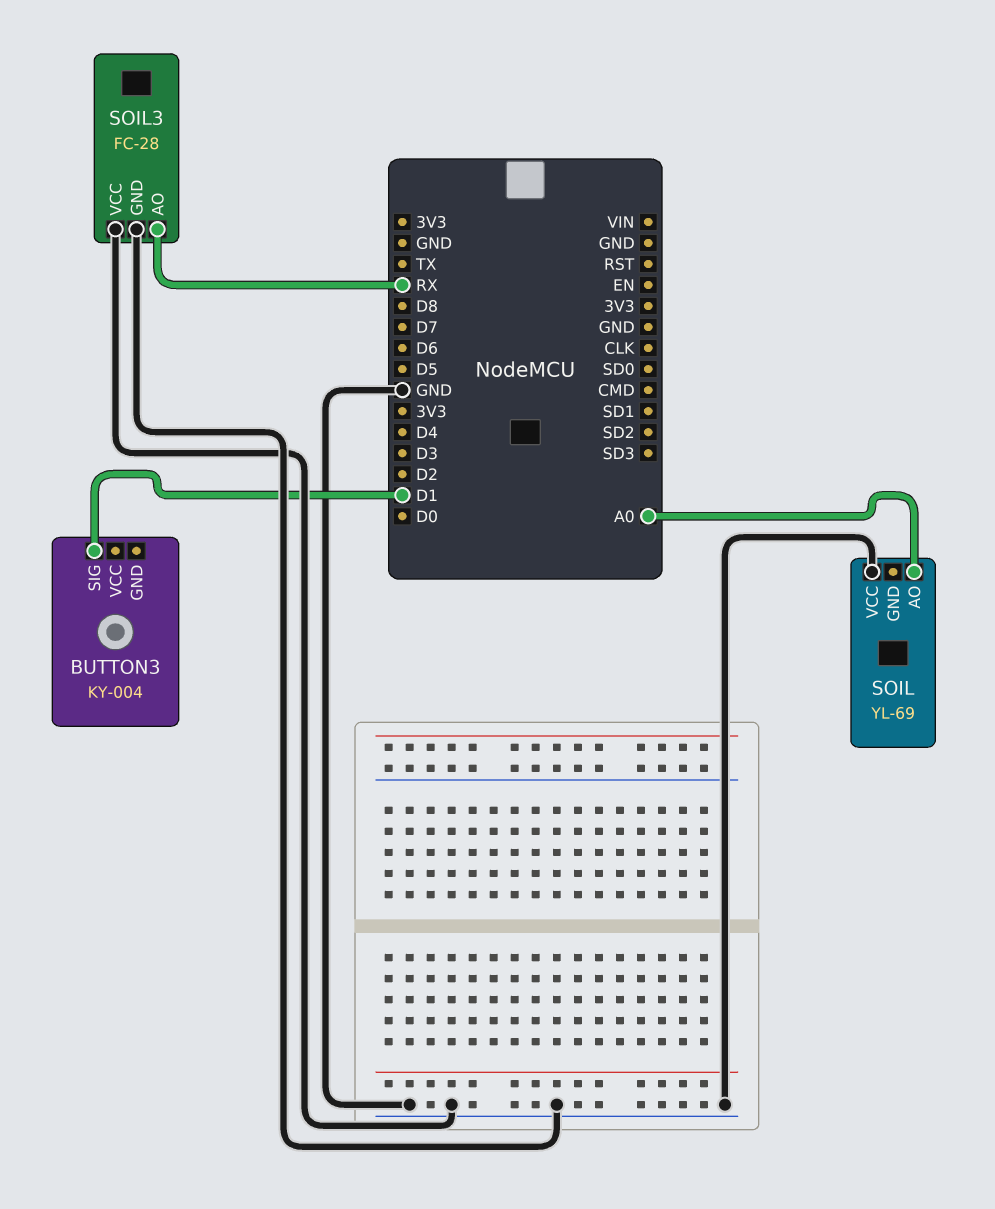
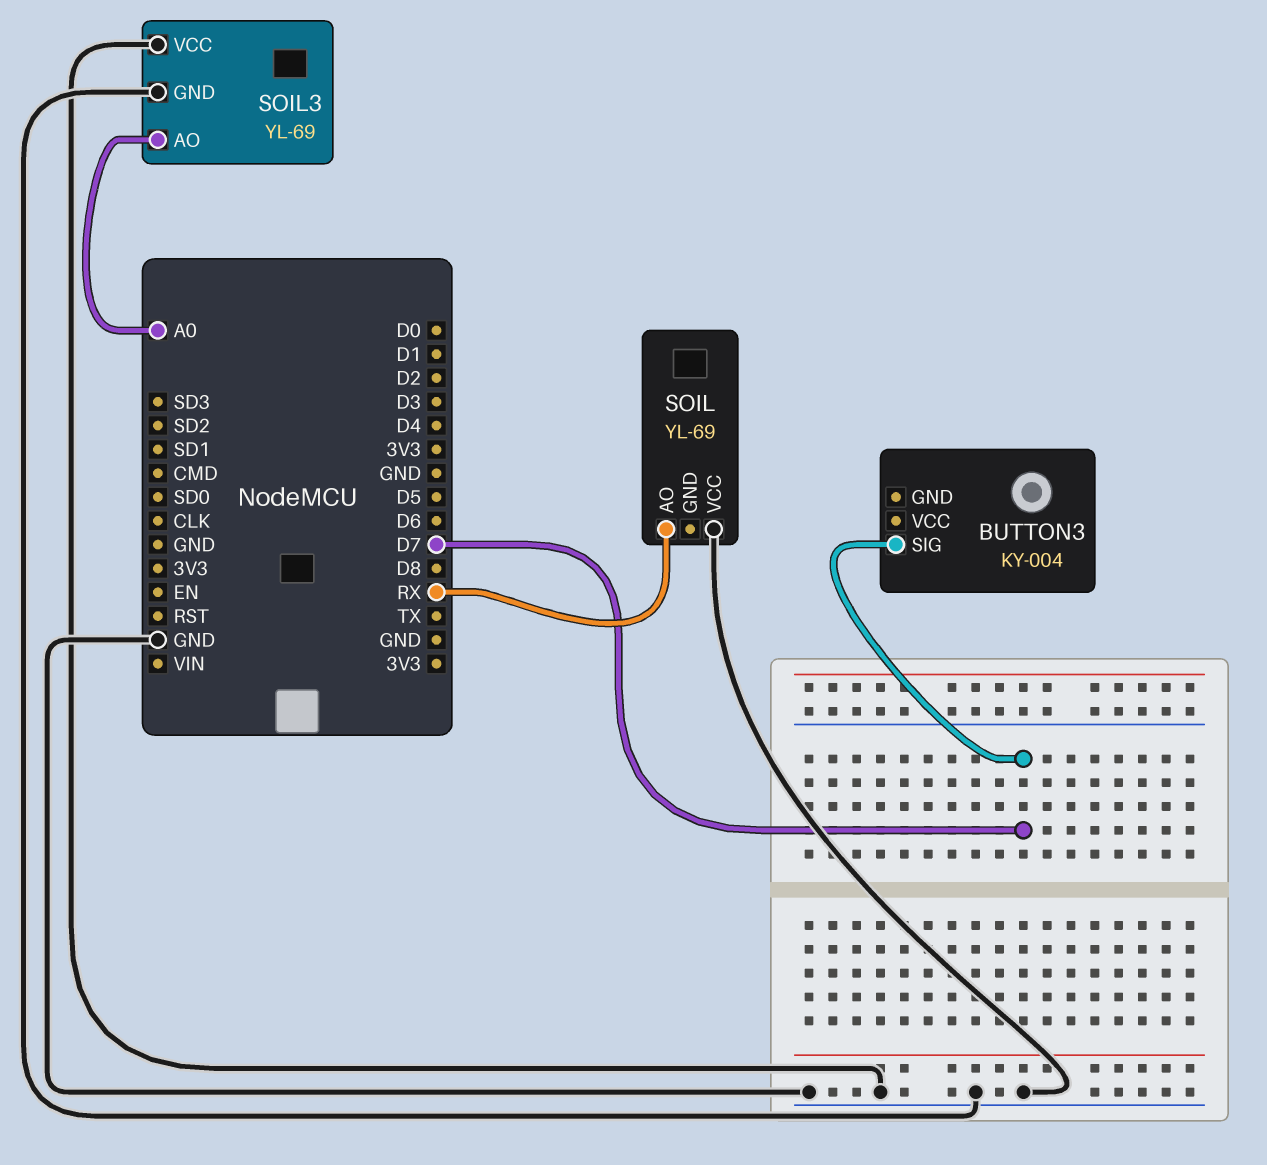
BUTTON3 pin SIG: D1 -> D7
SOIL pin AO: A0 -> RX
SOIL3: FC-28 -> YL-69
SOIL3 pin AO: RX -> A0

